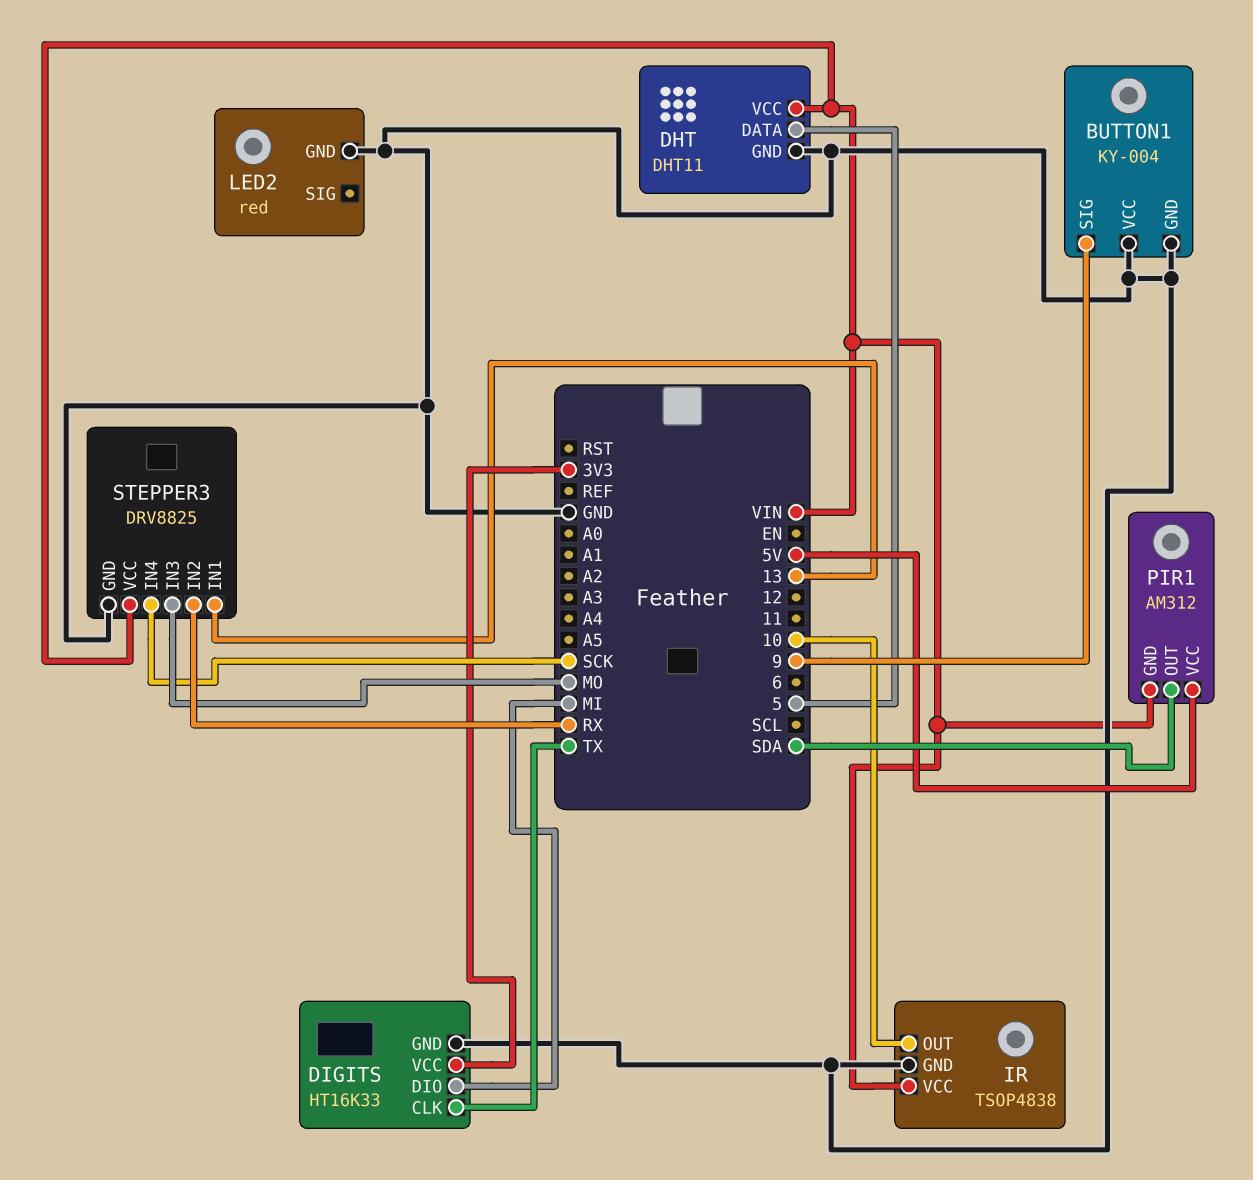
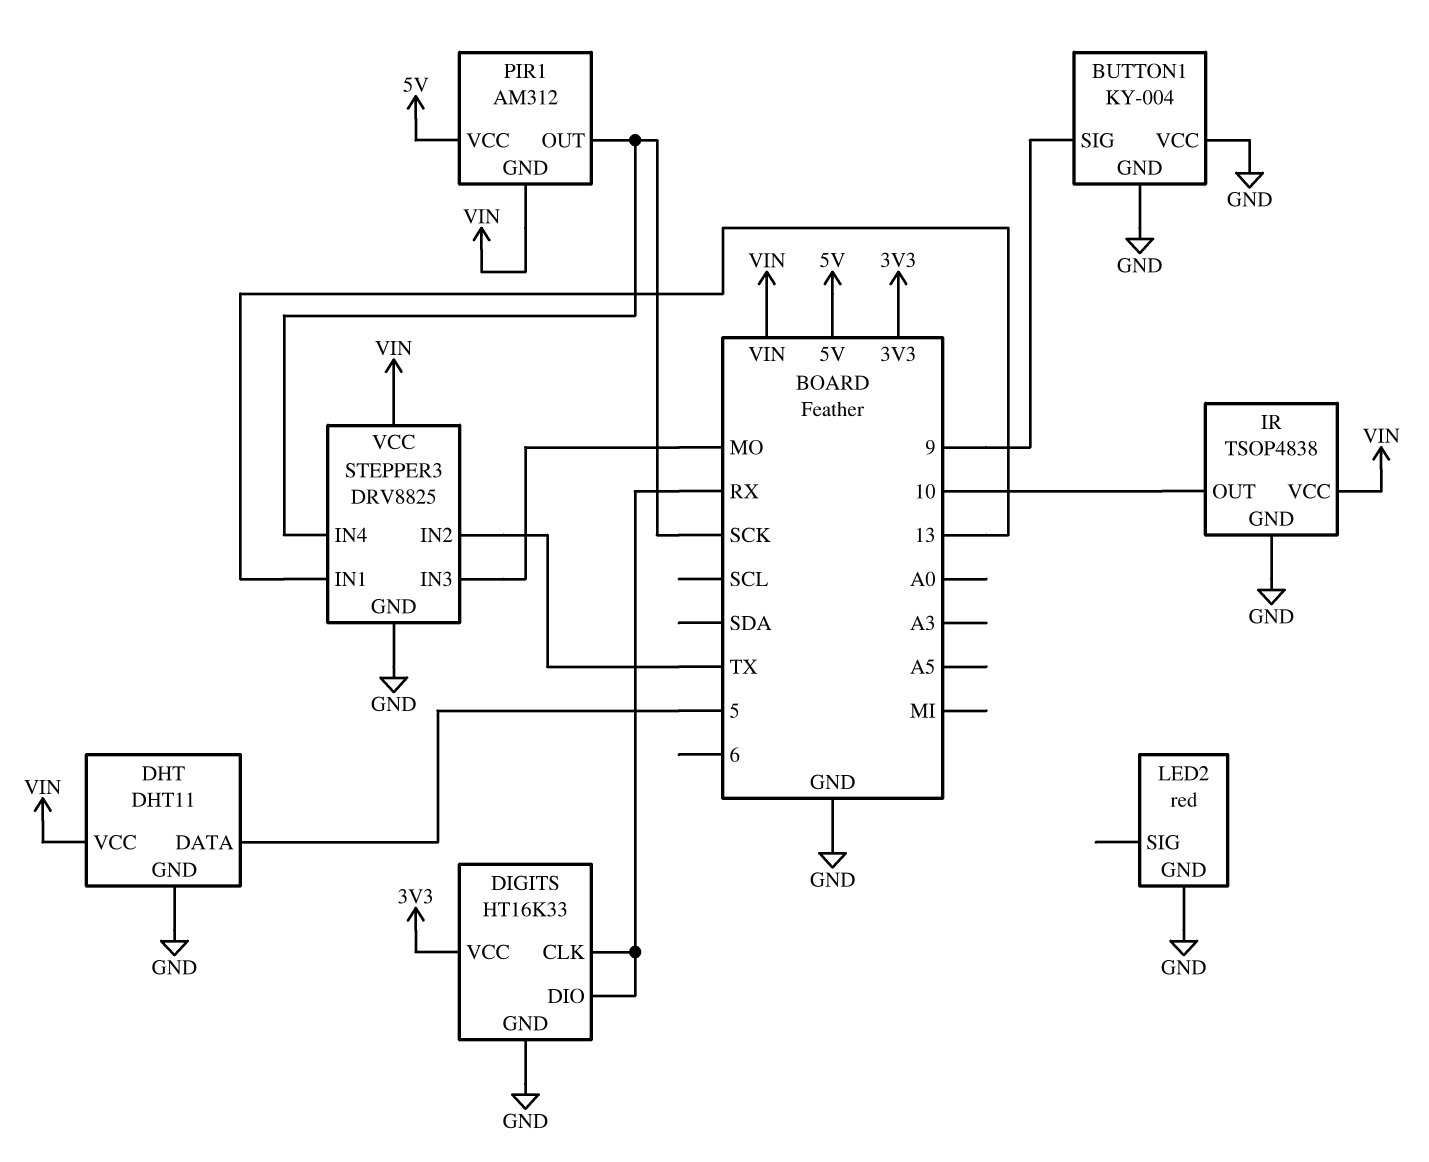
DIGITS pin CLK: TX -> RX
DIGITS pin DIO: MI -> RX
PIR1 pin OUT: SDA -> SCK
STEPPER3 pin IN2: RX -> TX

